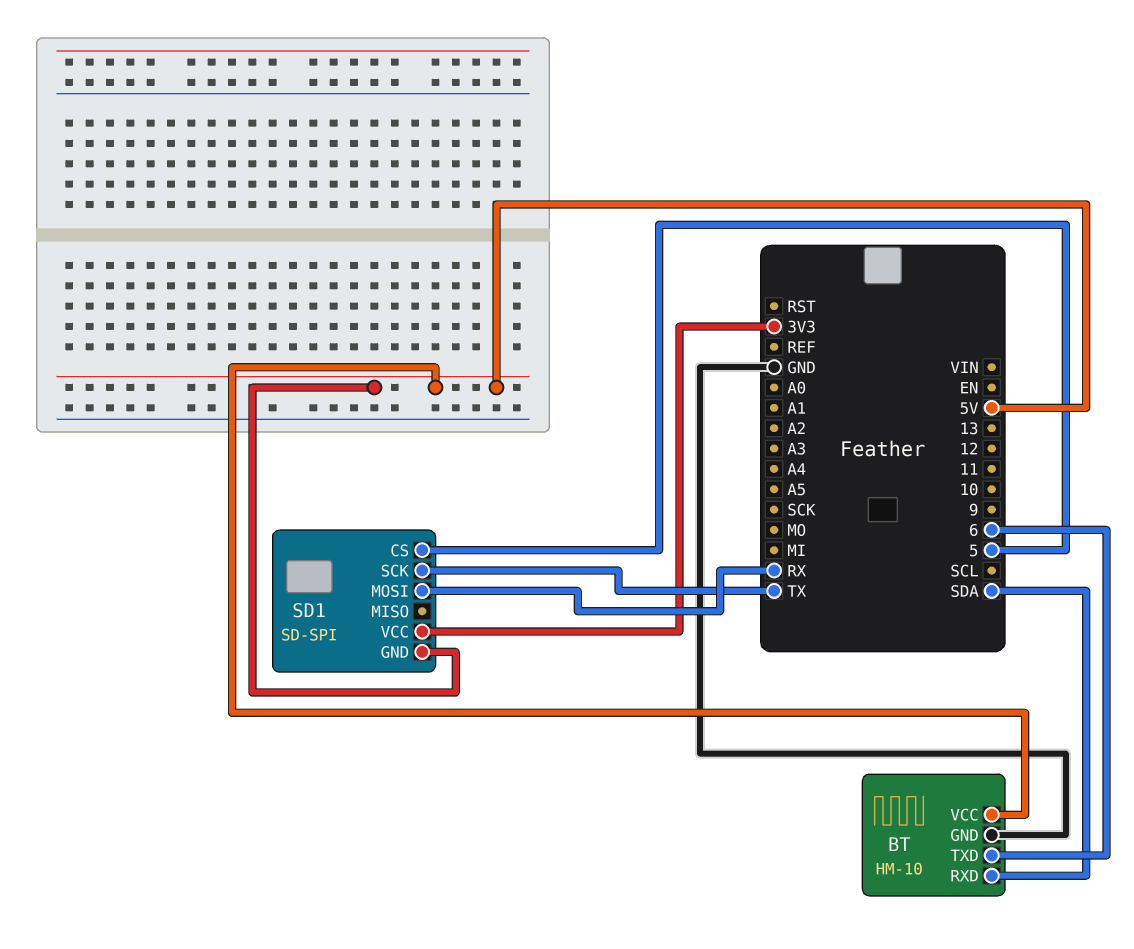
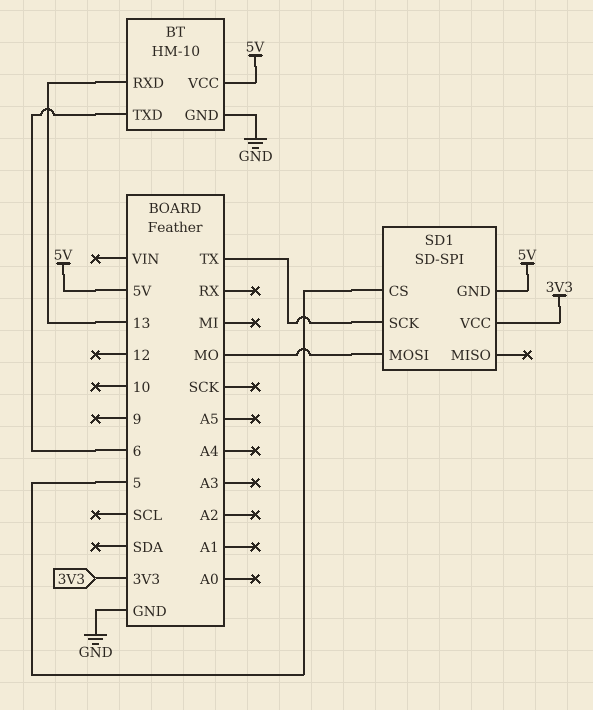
BT pin RXD: SDA -> 13
SD1 pin MOSI: RX -> MO

